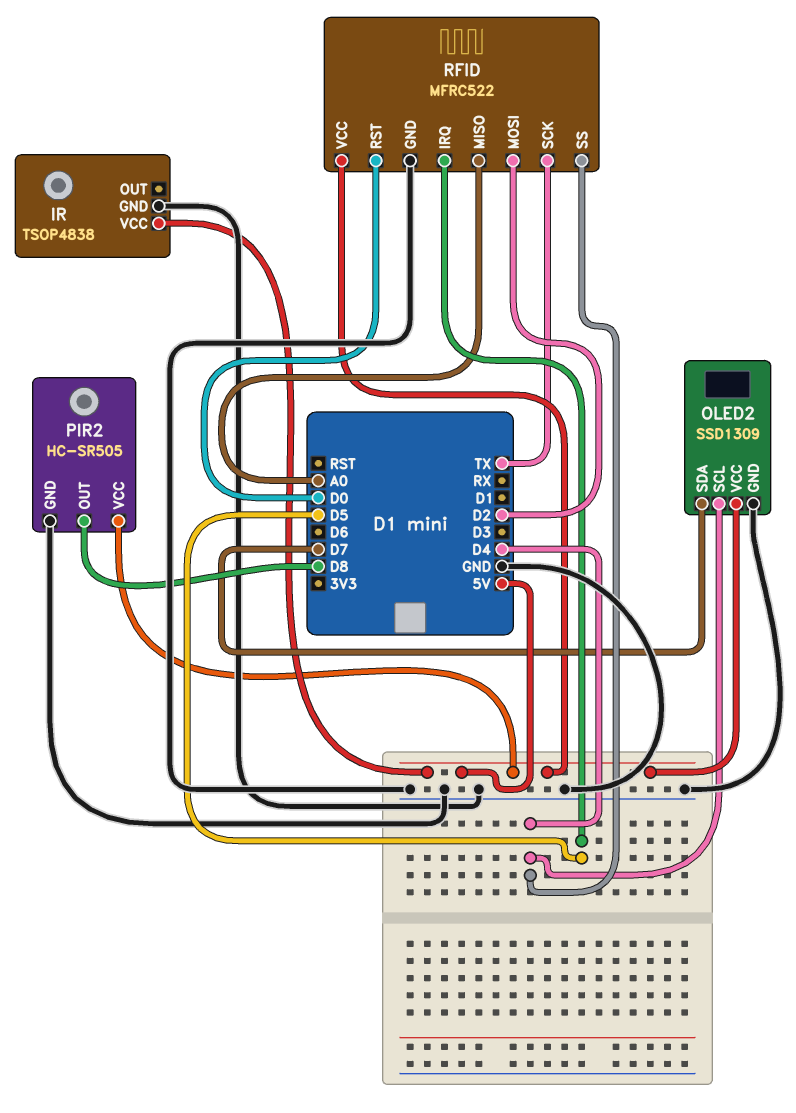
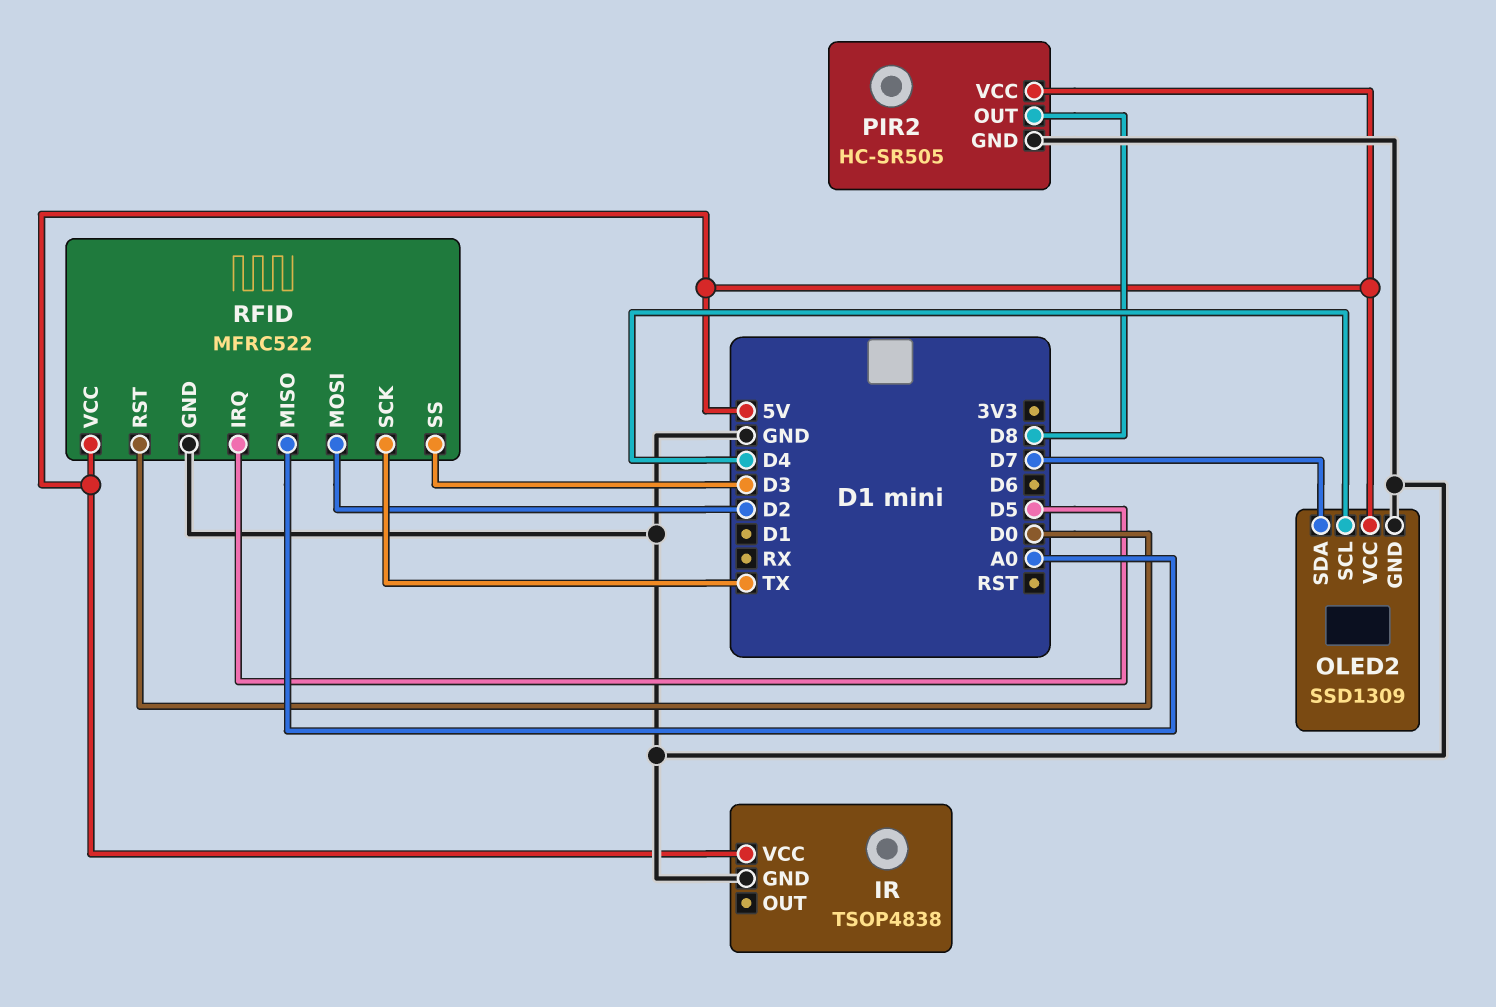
RFID pin SS: D4 -> D3

